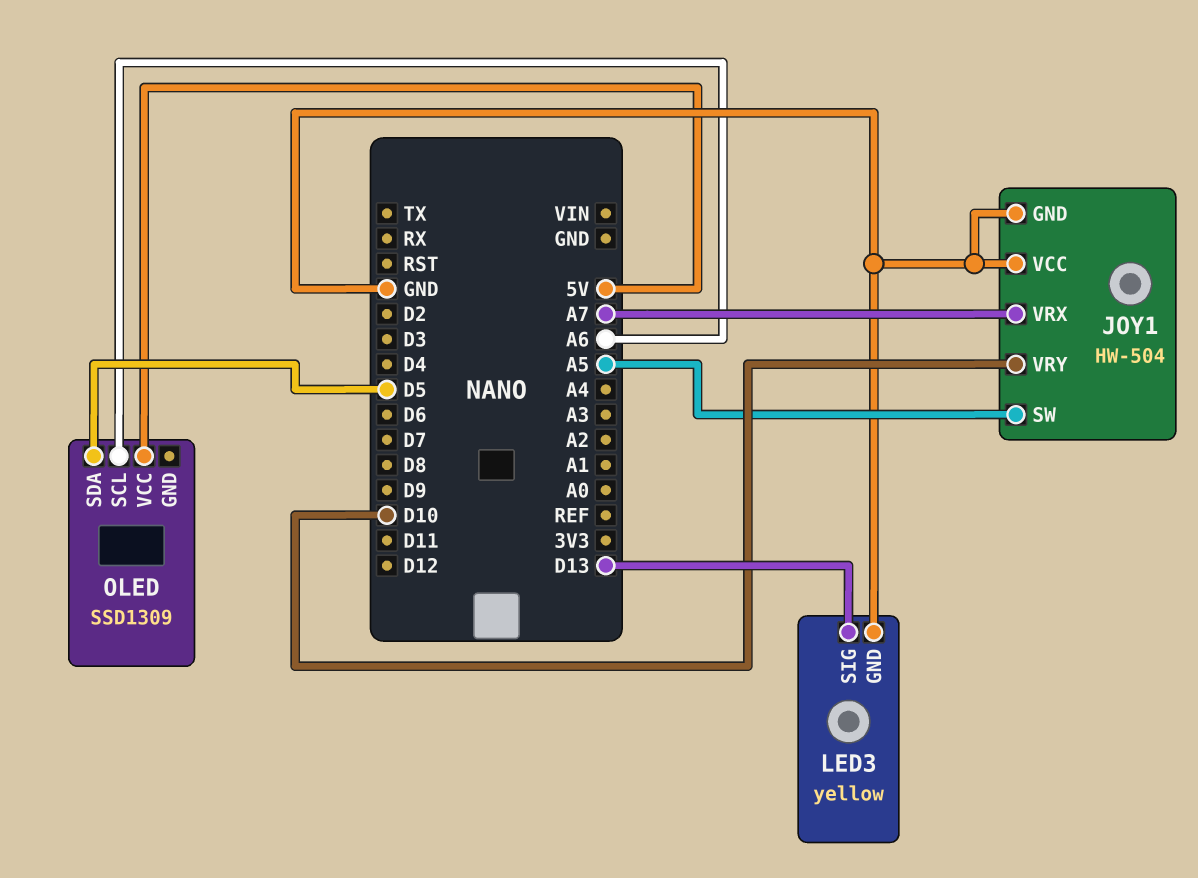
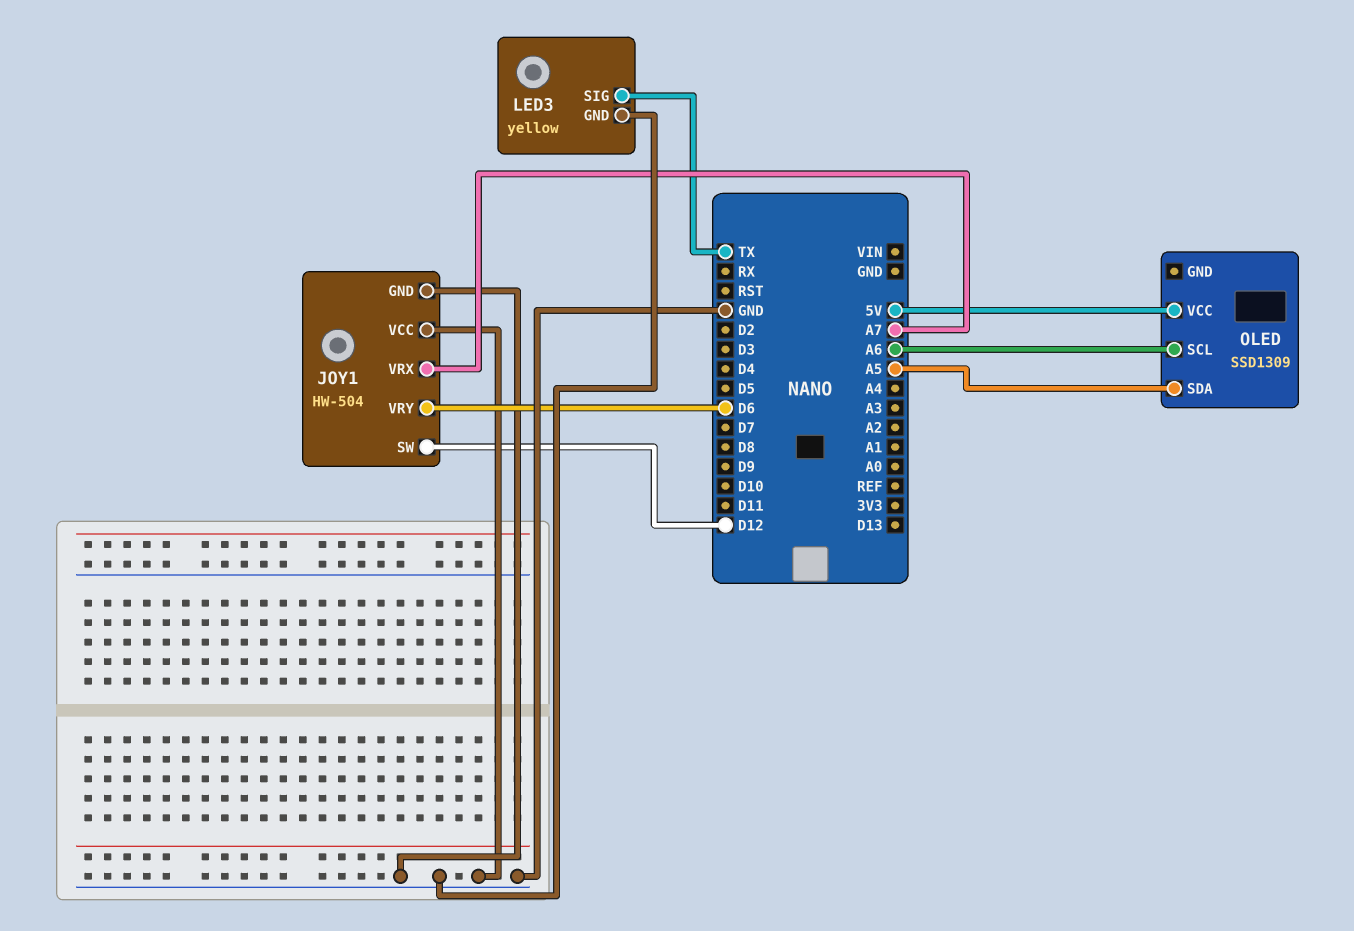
JOY1 pin SW: A5 -> D12
JOY1 pin VRY: D10 -> D6
LED3 pin SIG: D13 -> TX
OLED pin SDA: D5 -> A5

